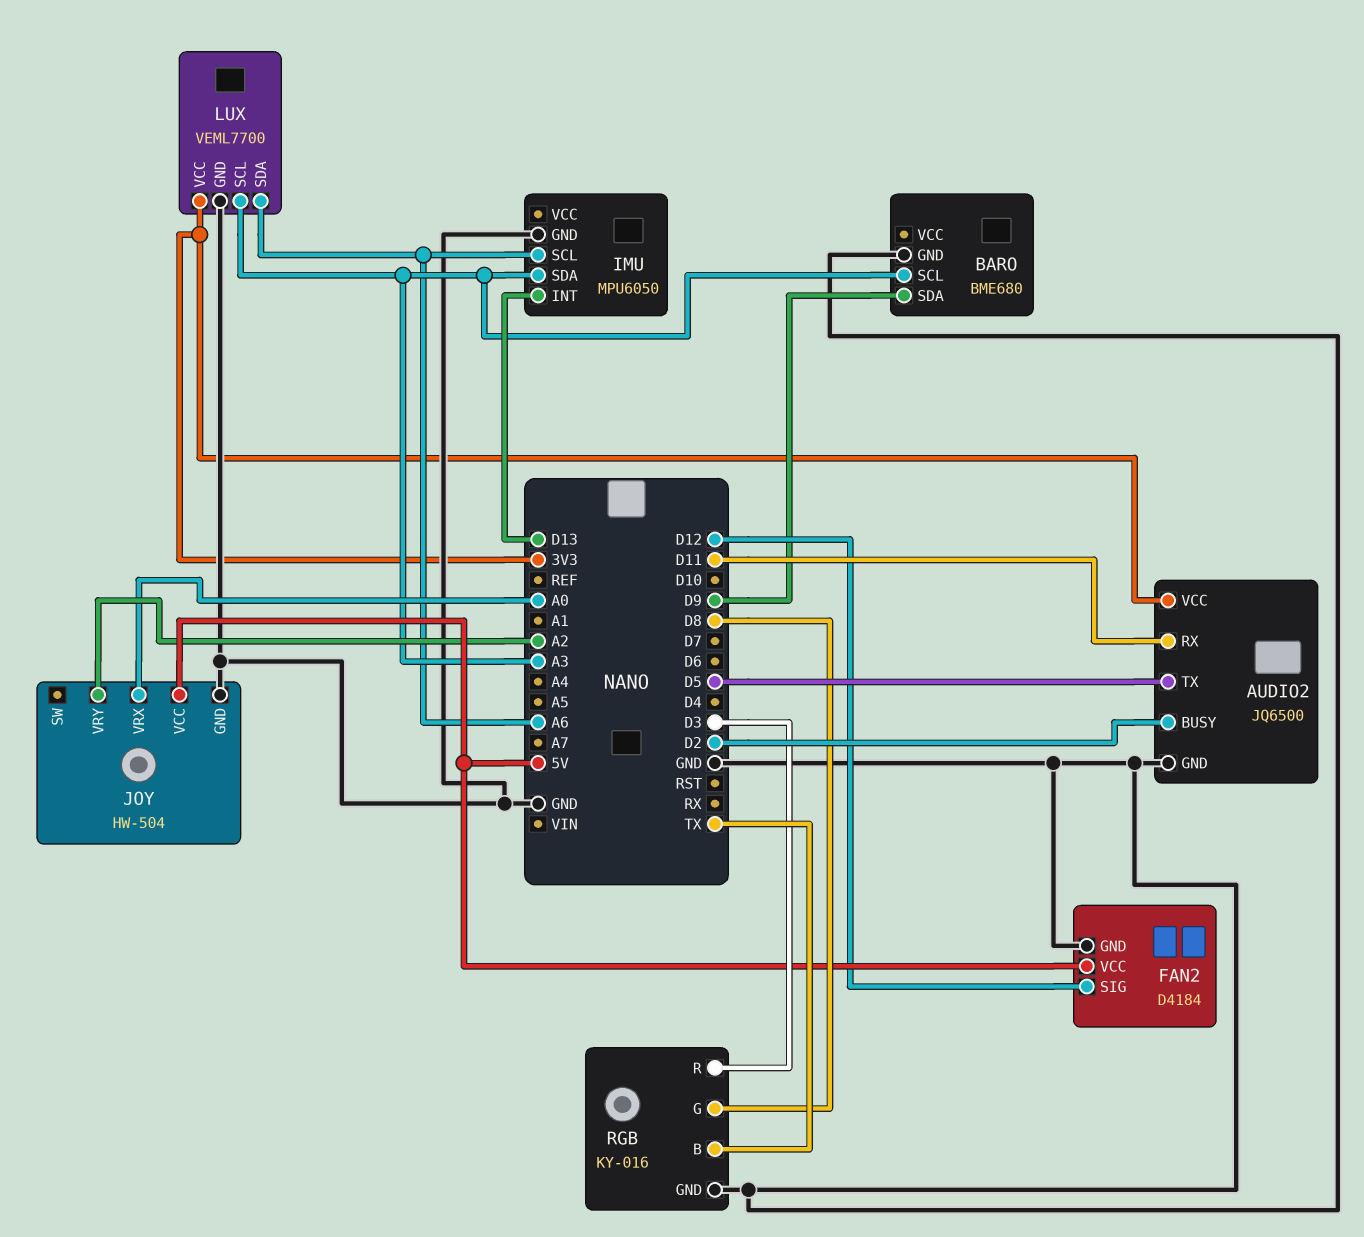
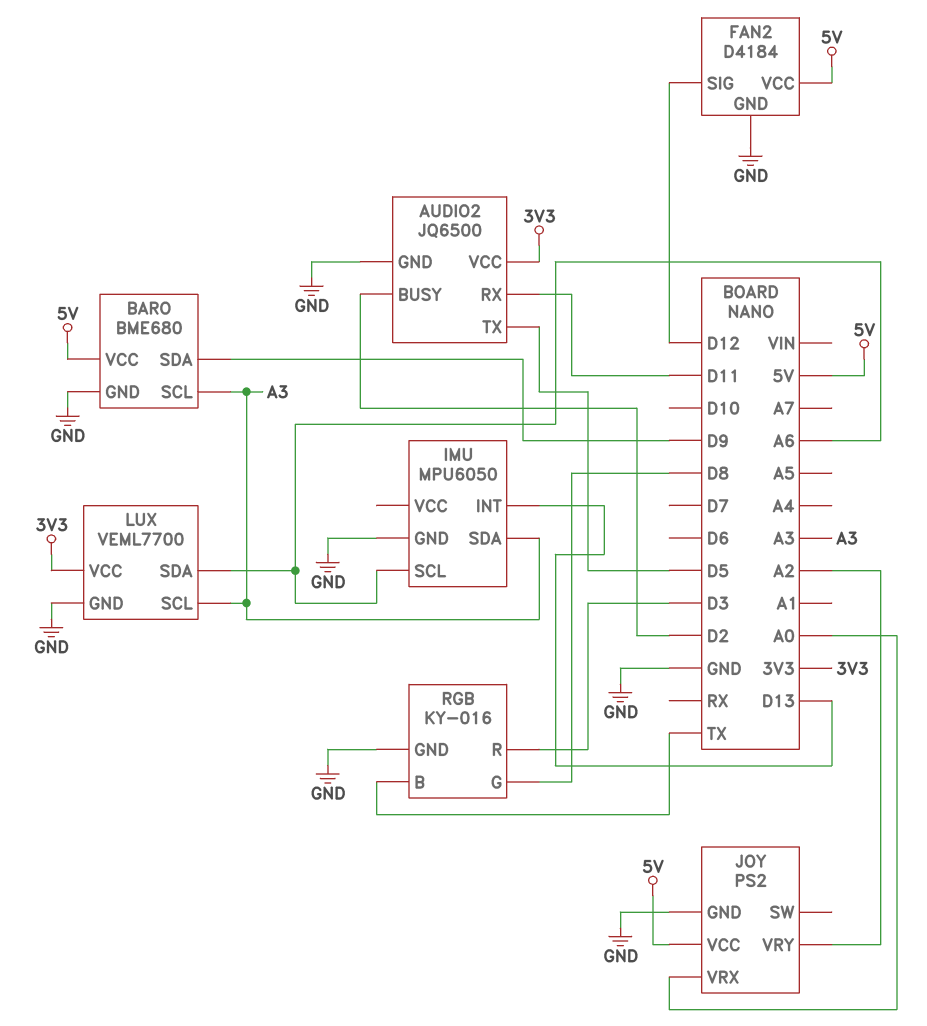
BARO pin VCC: none -> 5V
JOY: HW-504 -> PS2

